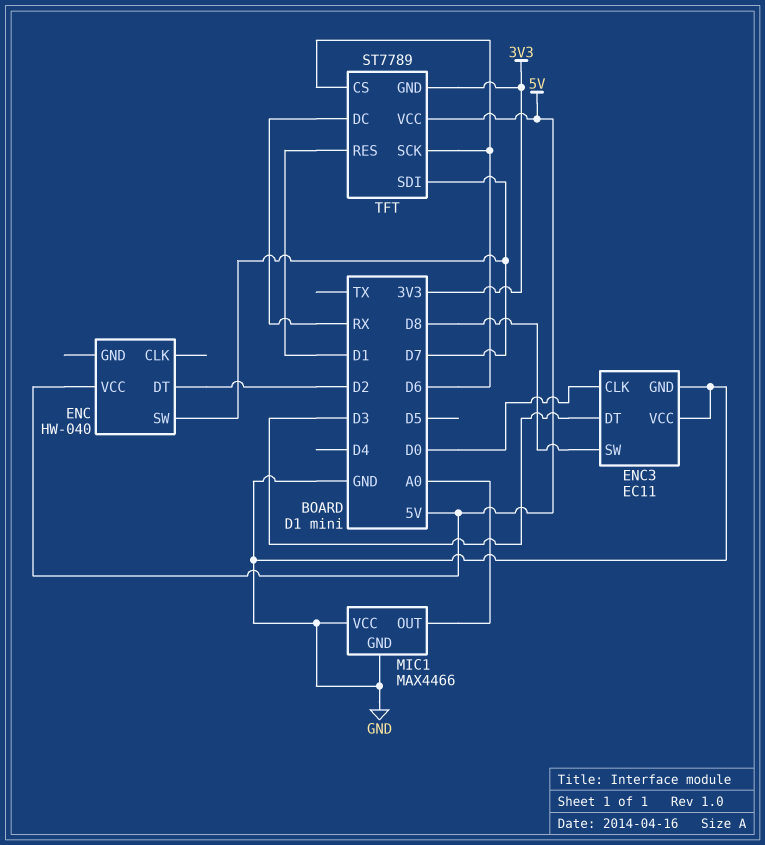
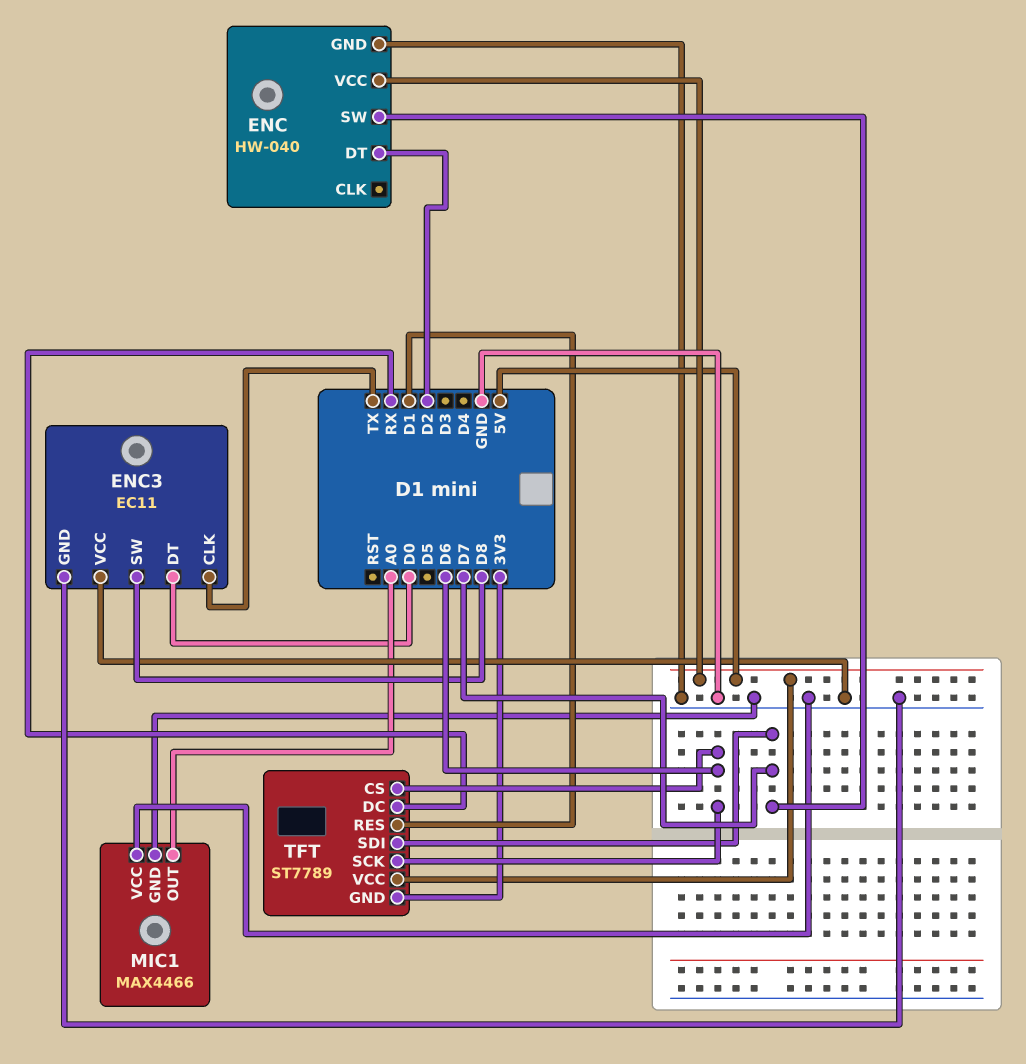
ENC pin GND: none -> GND
ENC3 pin CLK: D0 -> TX
ENC3 pin DT: D3 -> D0

